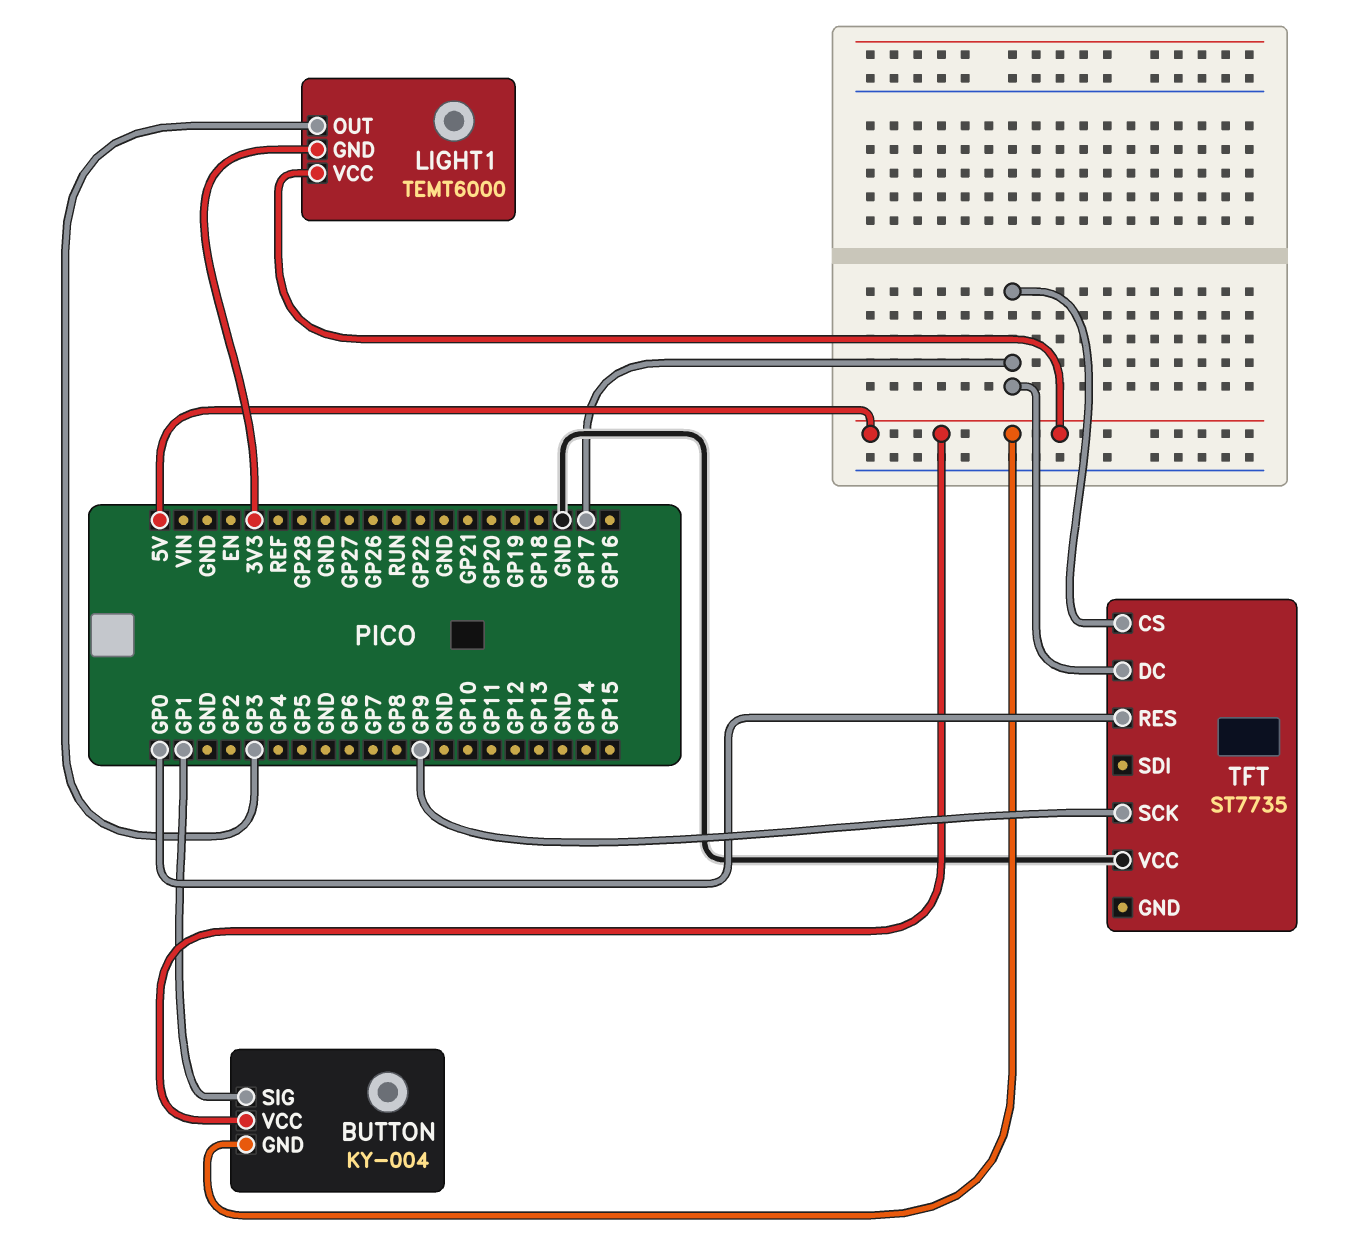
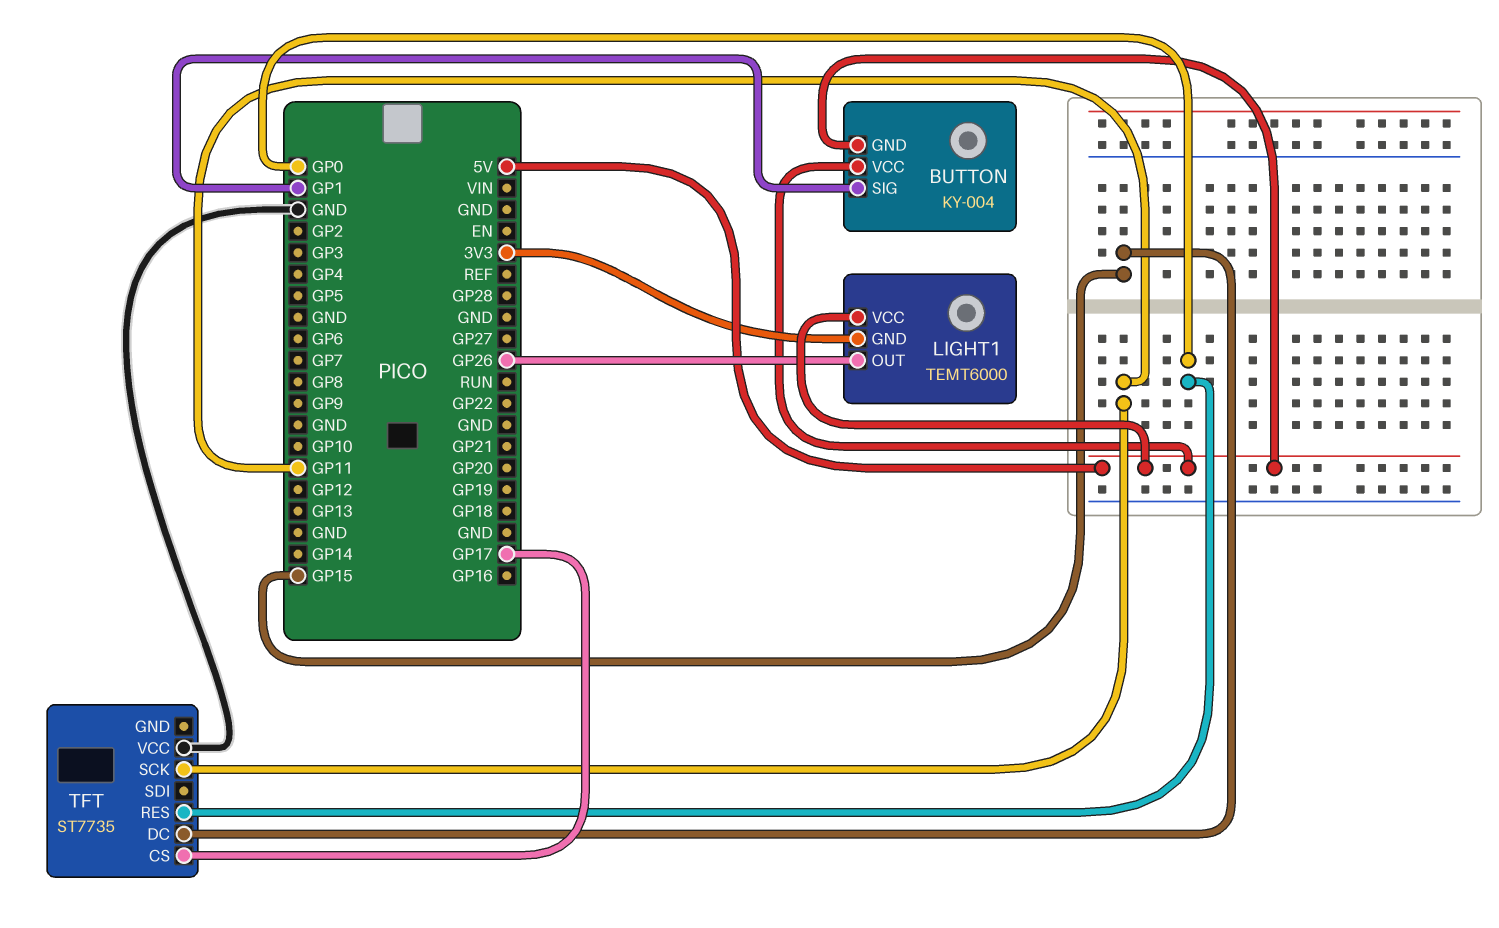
LIGHT1 pin OUT: GP3 -> GP26
TFT pin DC: GP17 -> GP15
TFT pin SCK: GP9 -> GP11

